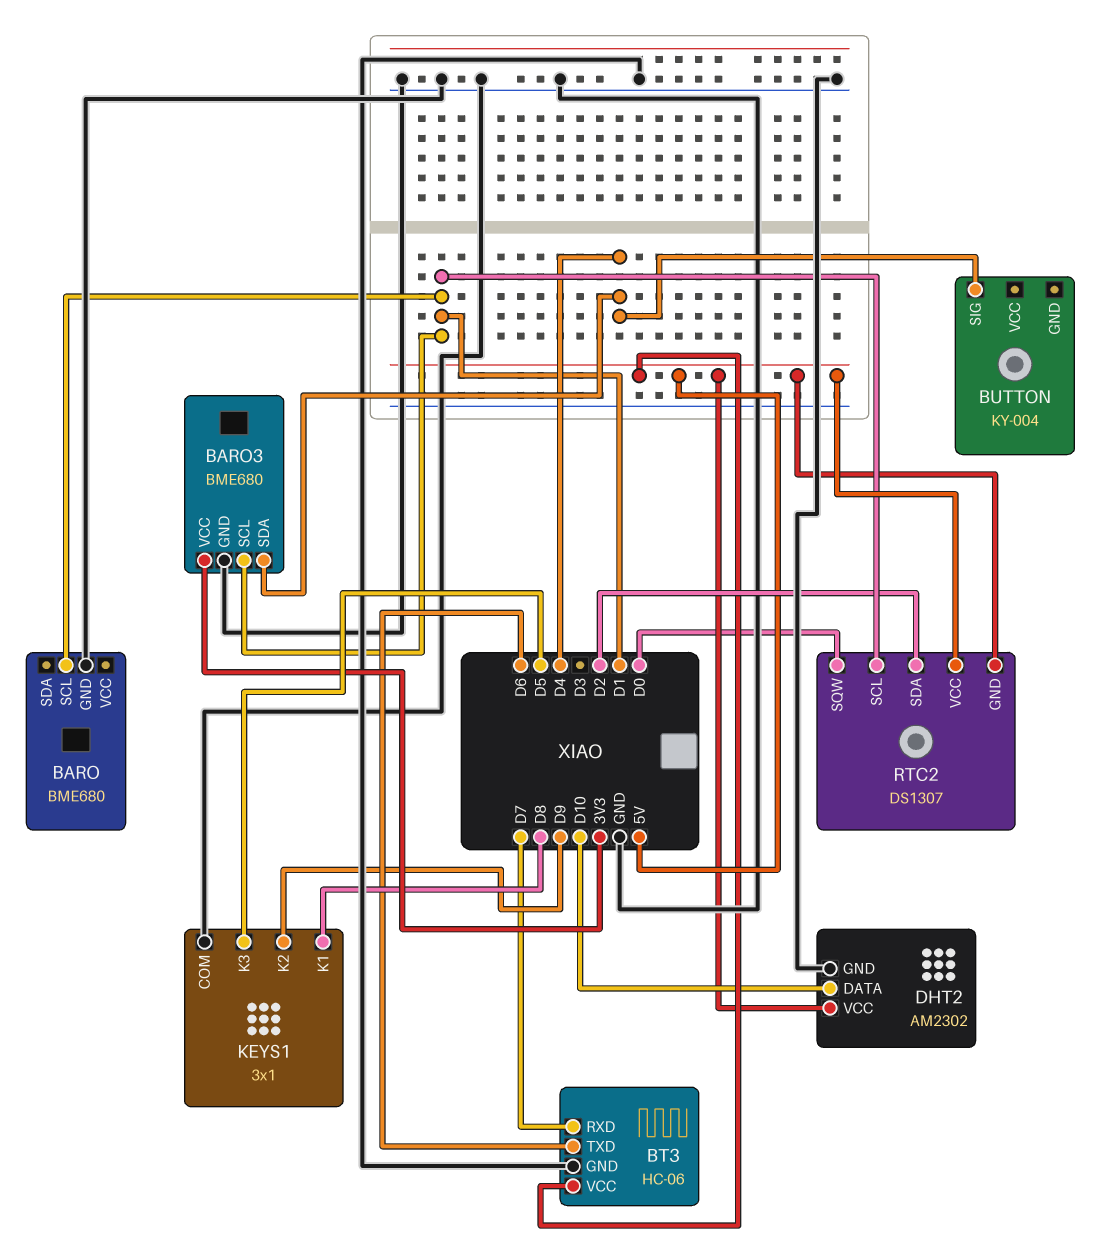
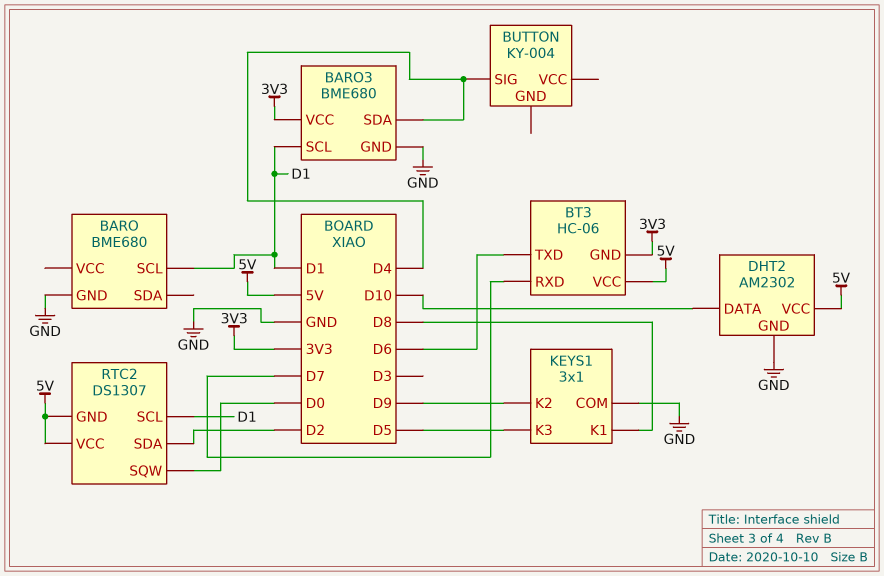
BT3 pin GND: GND -> 3V3

